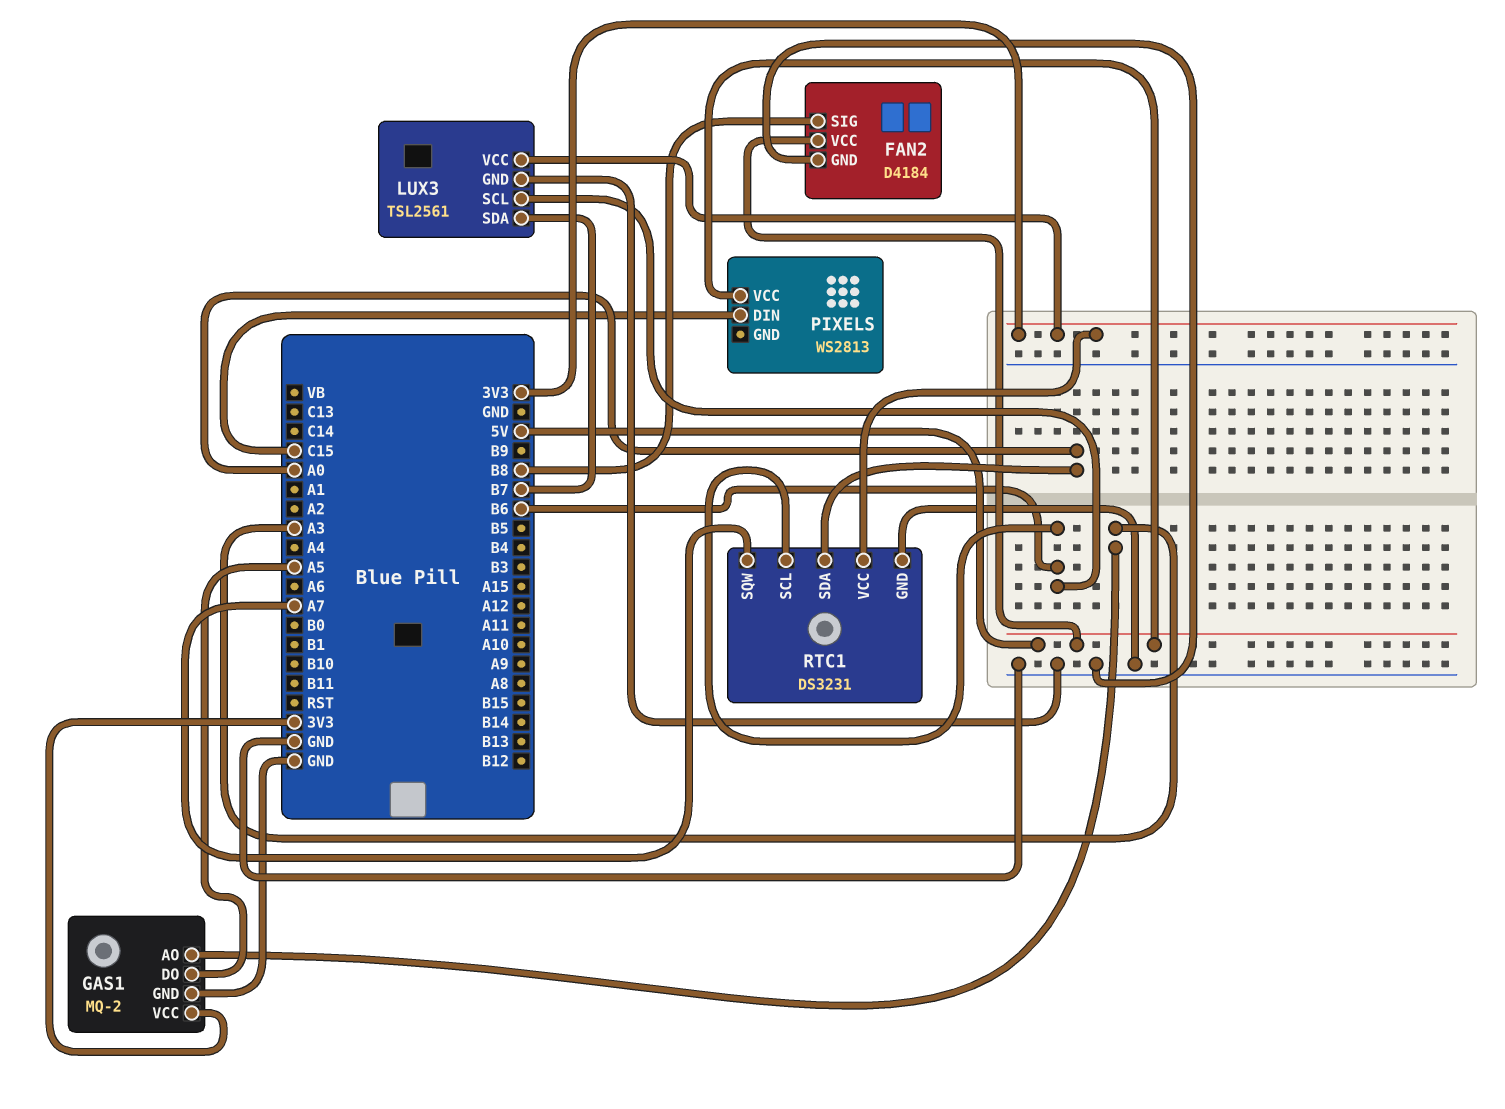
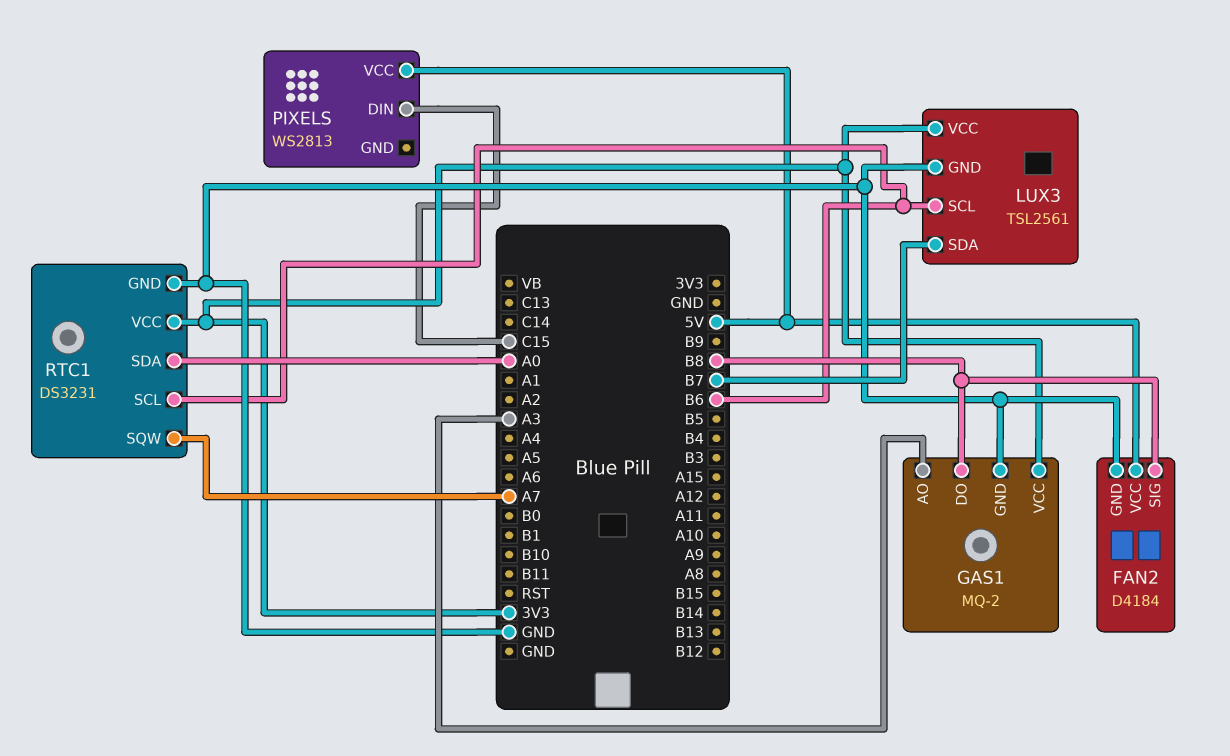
GAS1 pin DO: A5 -> B8

